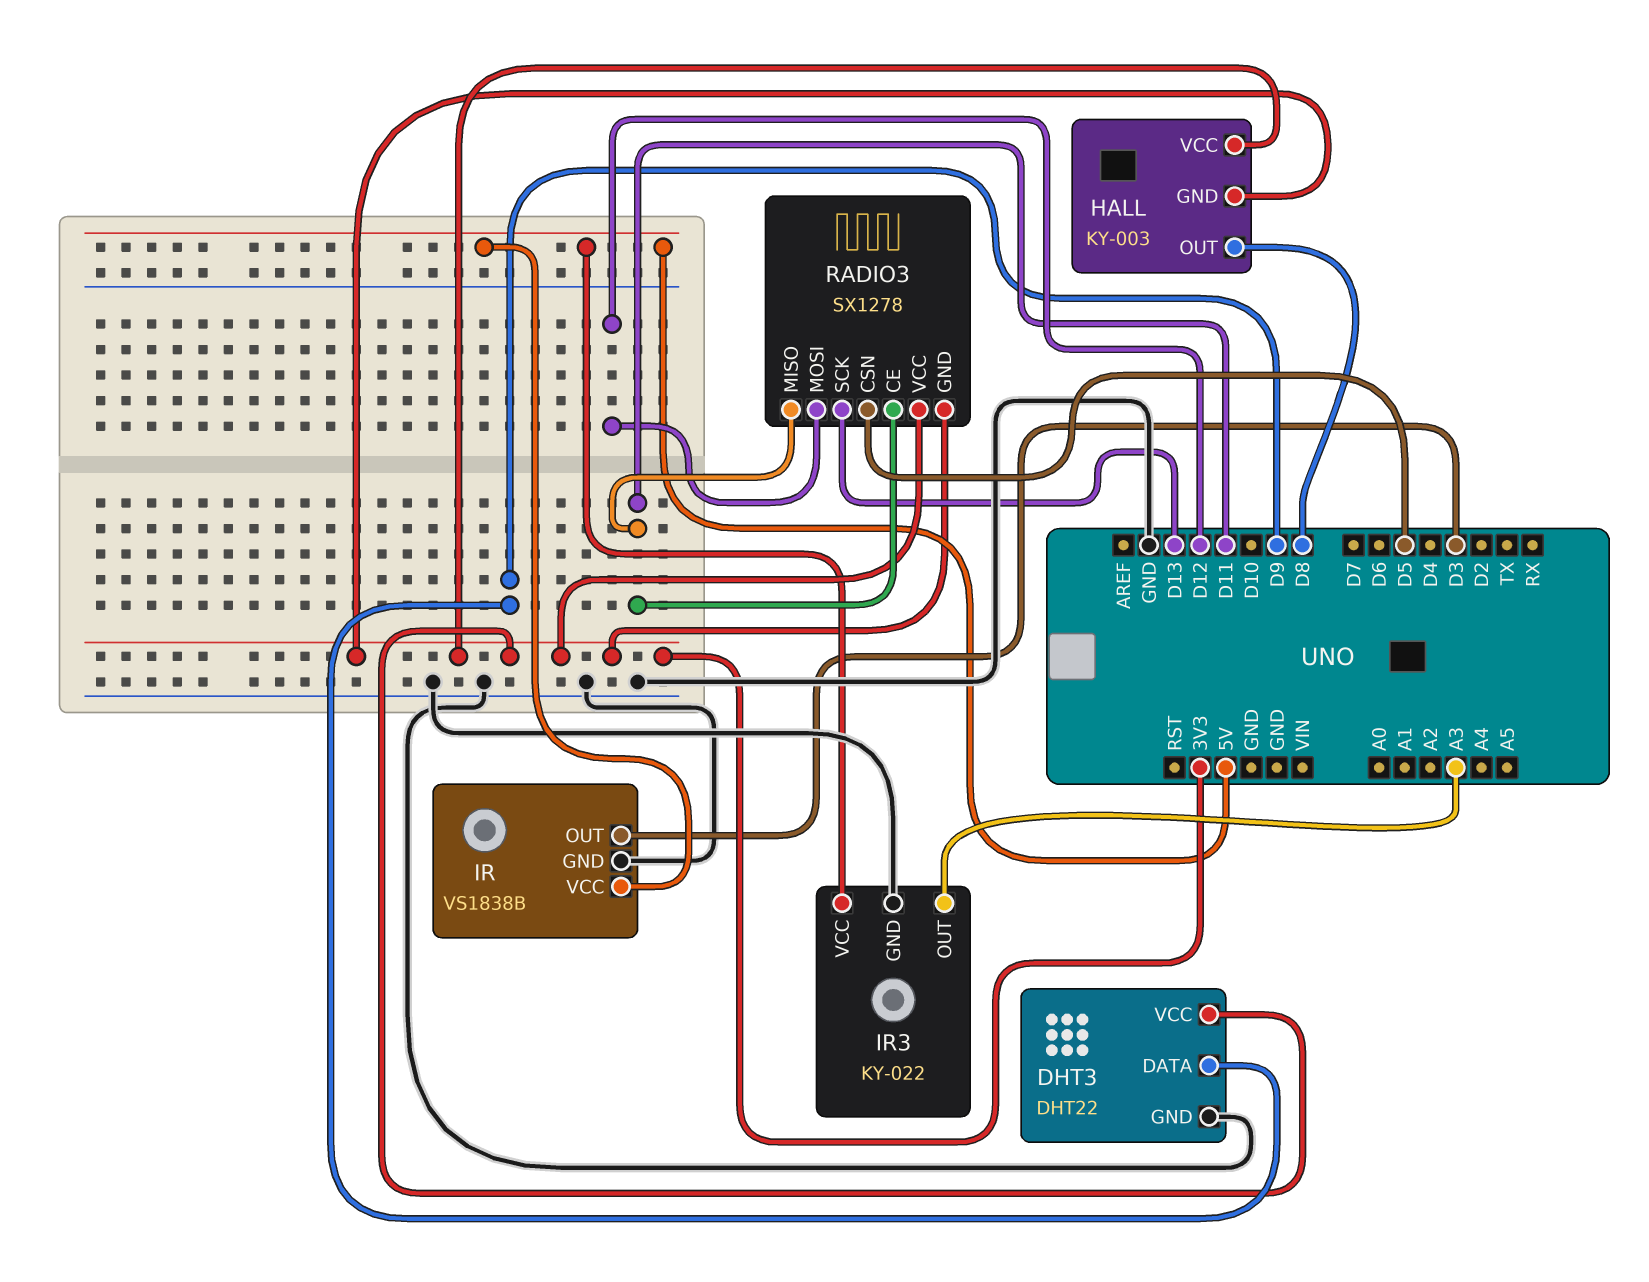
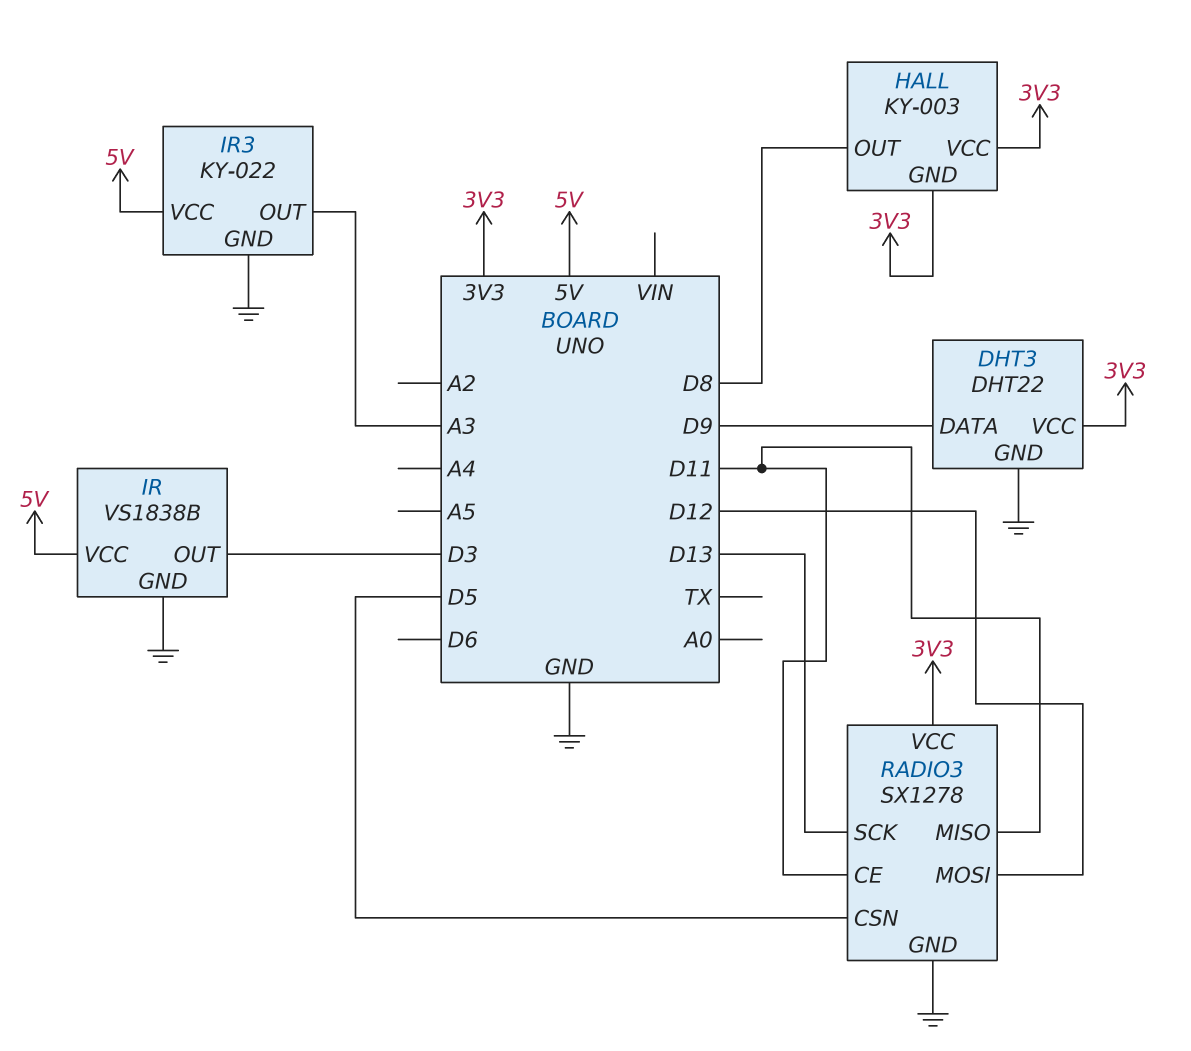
RADIO3 pin GND: 3V3 -> GND

